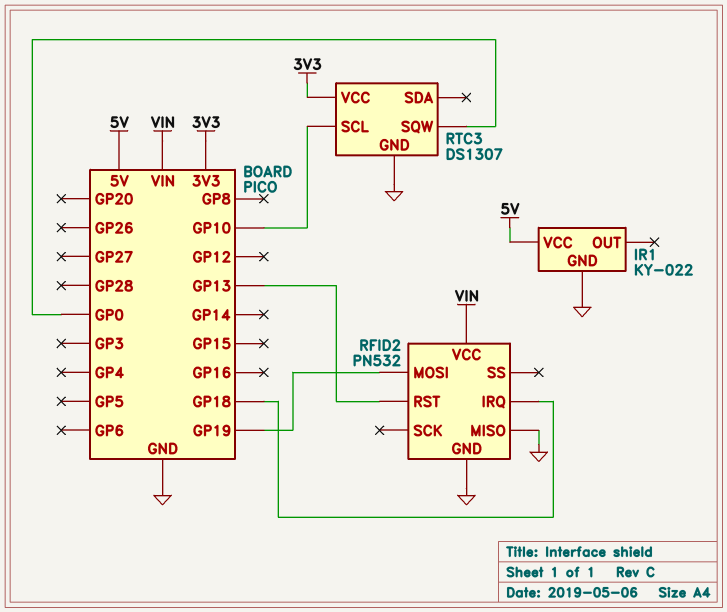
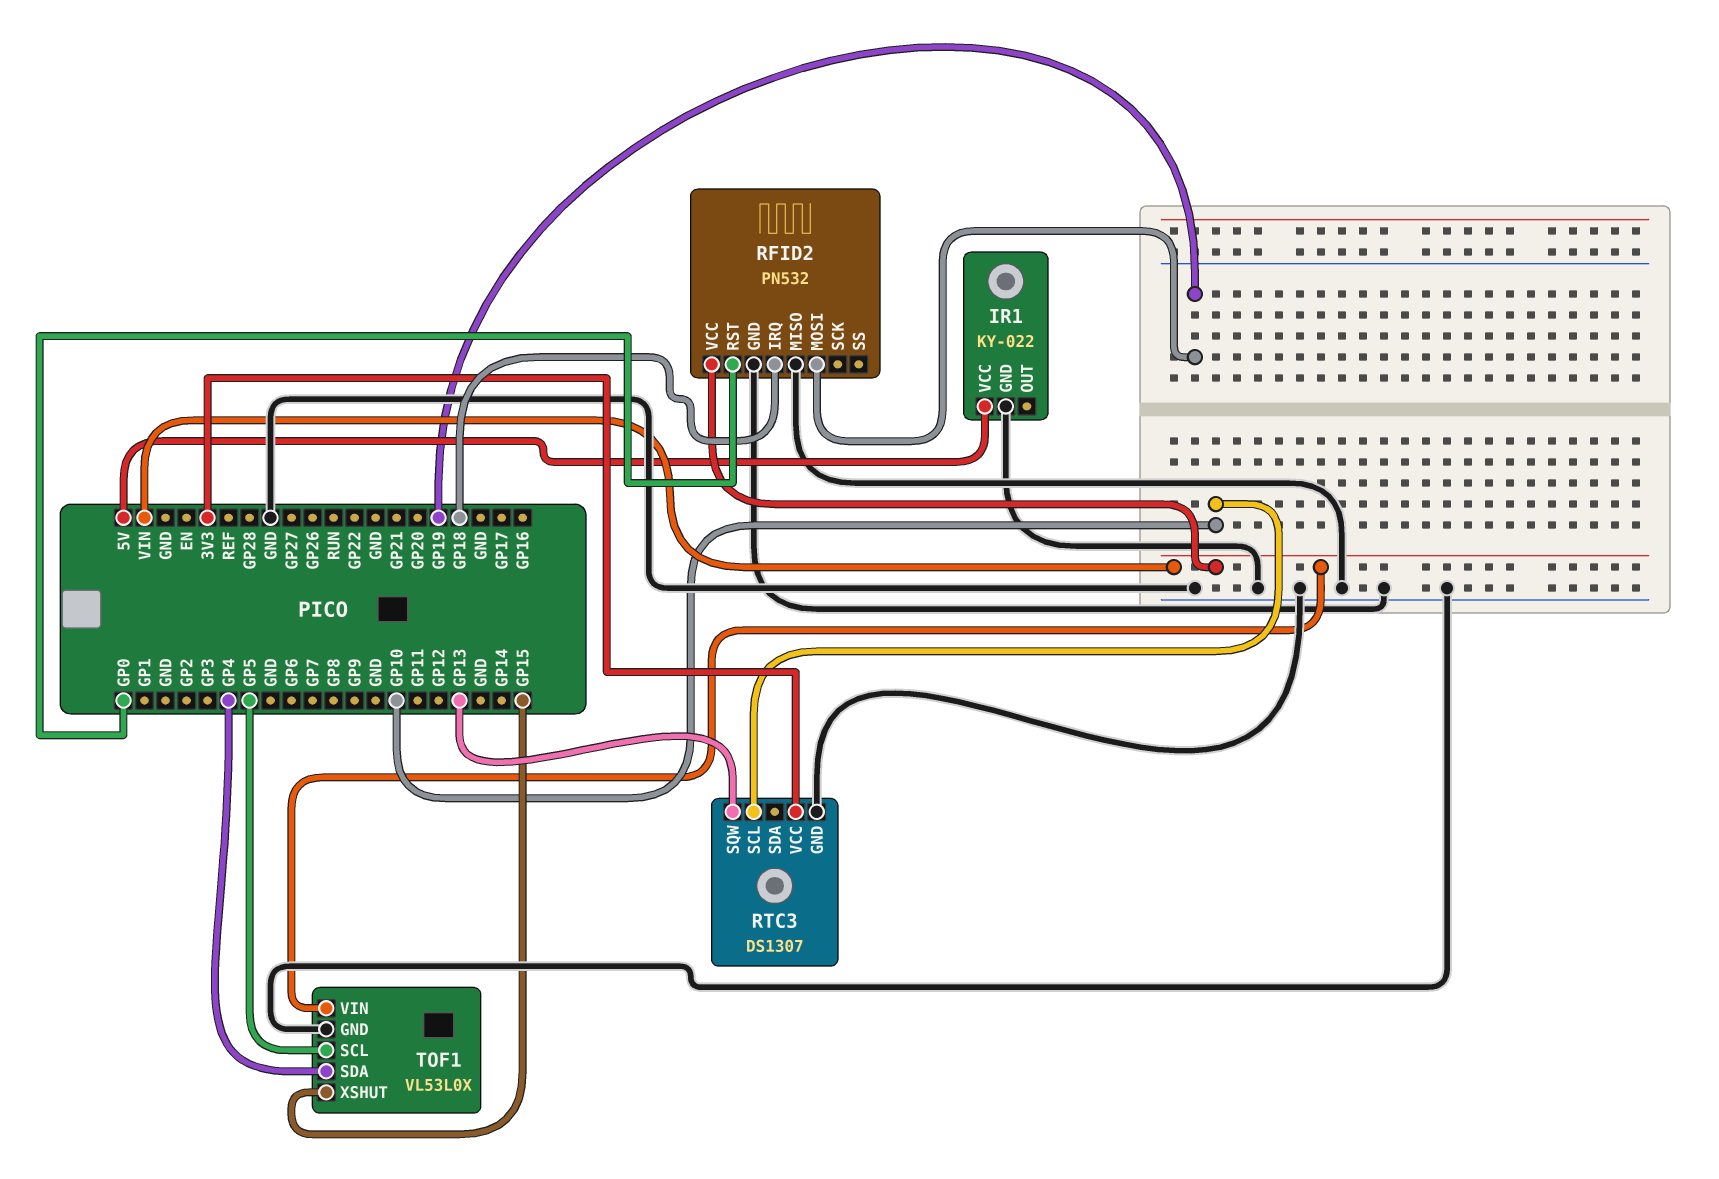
RFID2 pin RST: GP13 -> GP0
RTC3 pin SQW: GP0 -> GP13
TOF1: none -> VL53L0X
TOF1 pin GND: none -> GND
TOF1 pin SCL: none -> GP5
TOF1 pin SDA: none -> GP4
TOF1 pin VIN: none -> VIN
TOF1 pin XSHUT: none -> GP15

